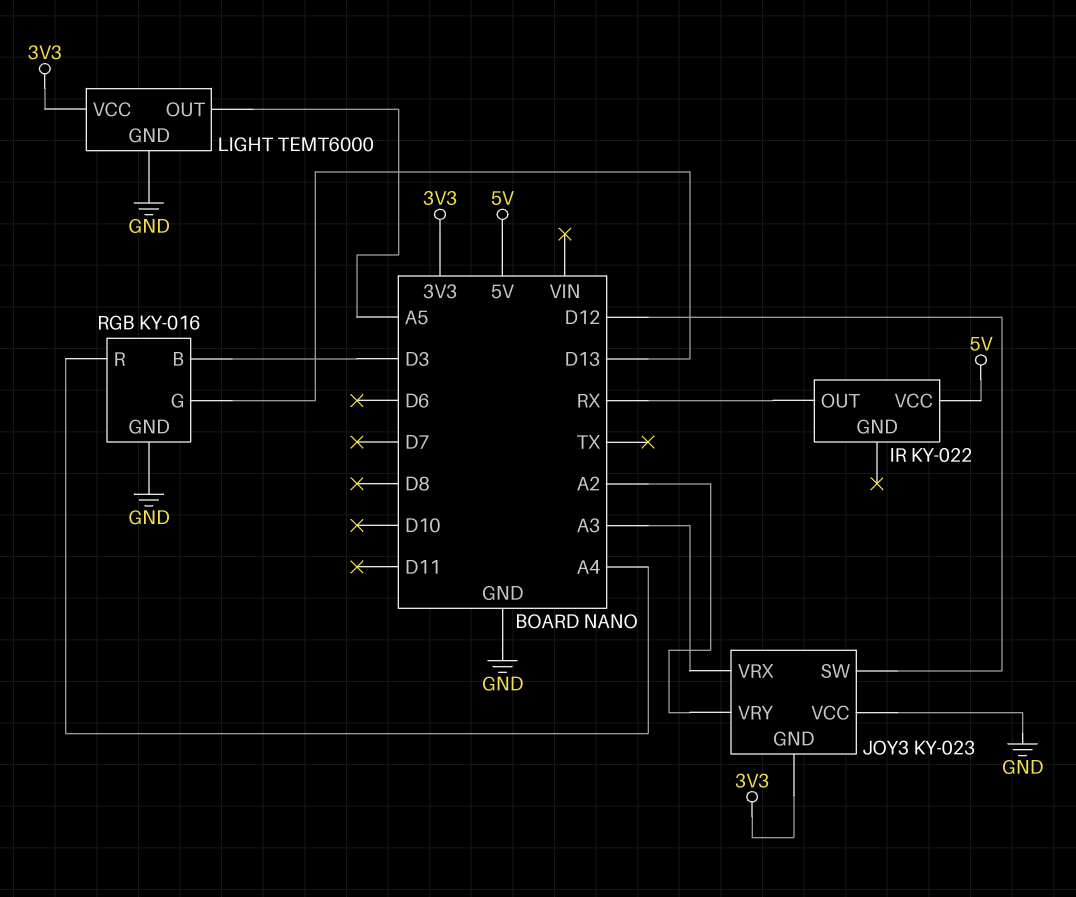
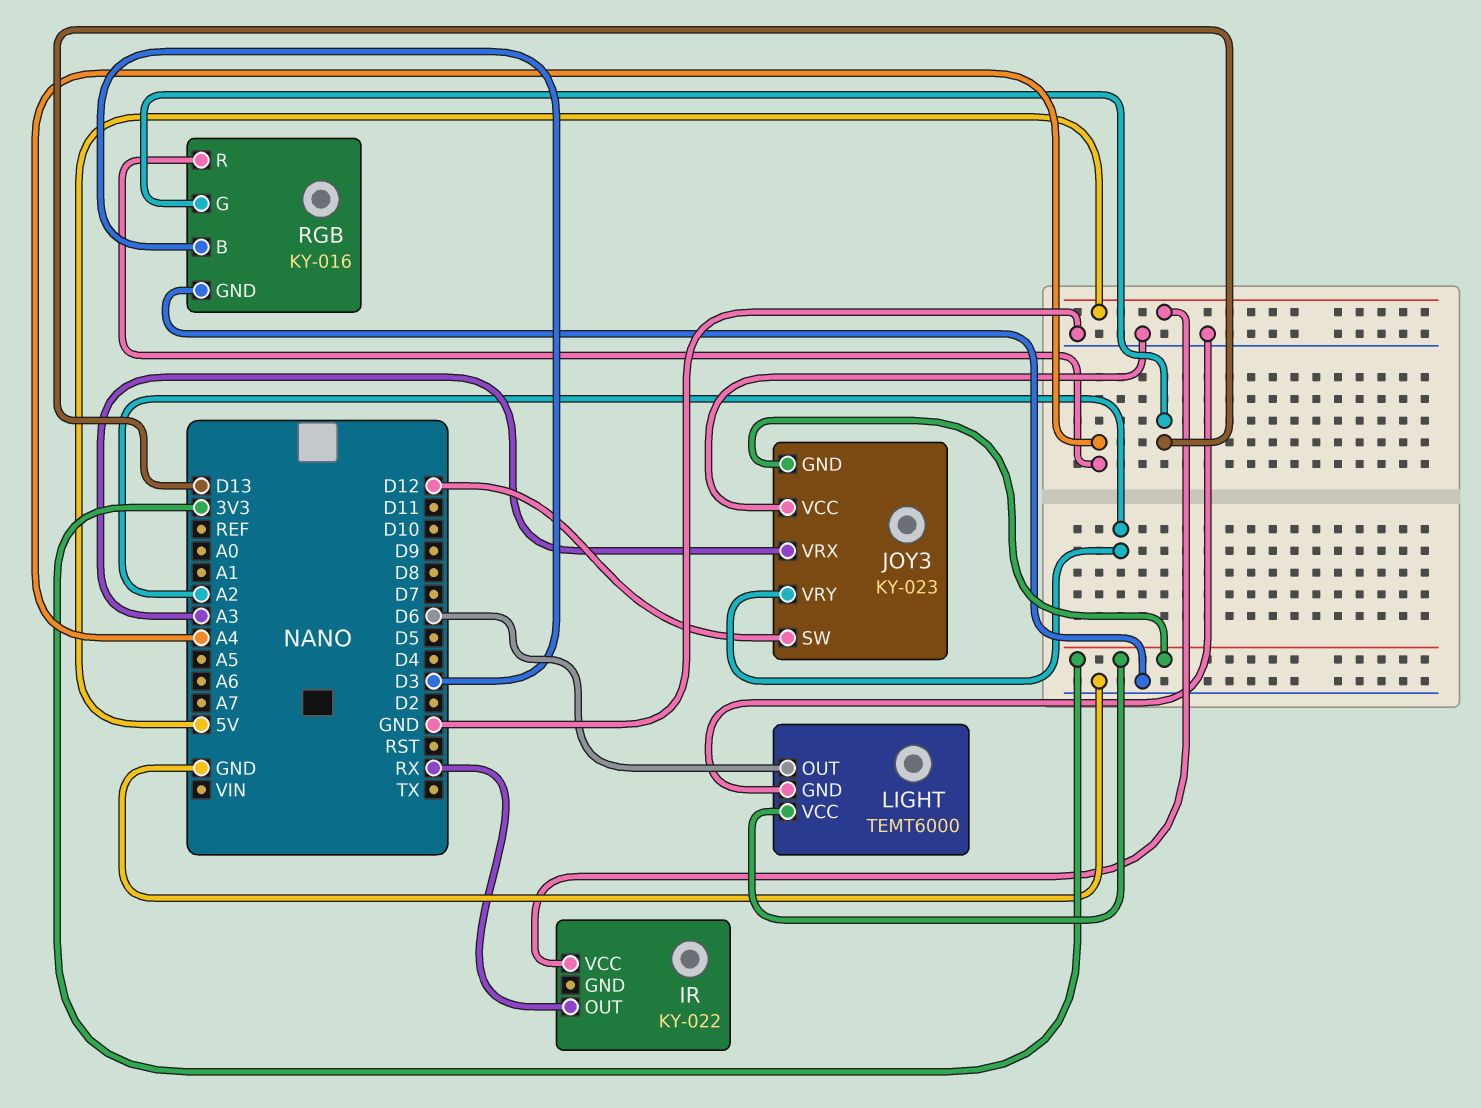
LIGHT pin OUT: A5 -> D6

